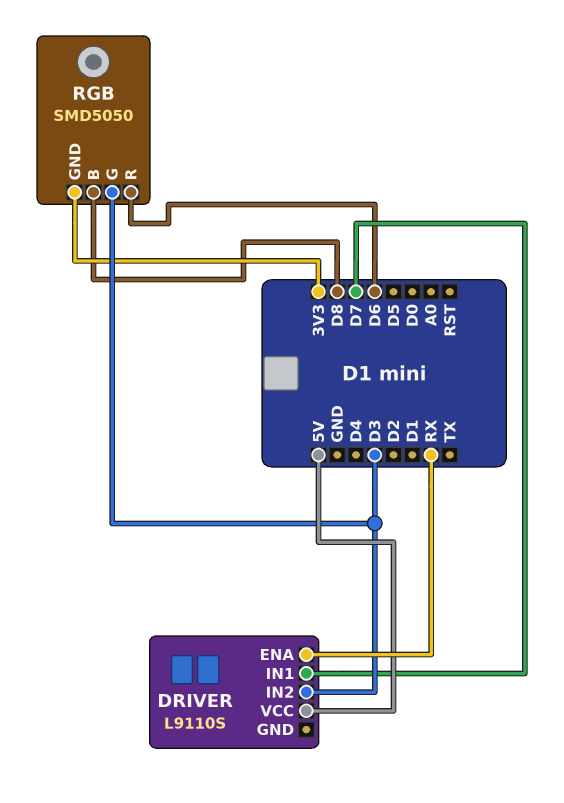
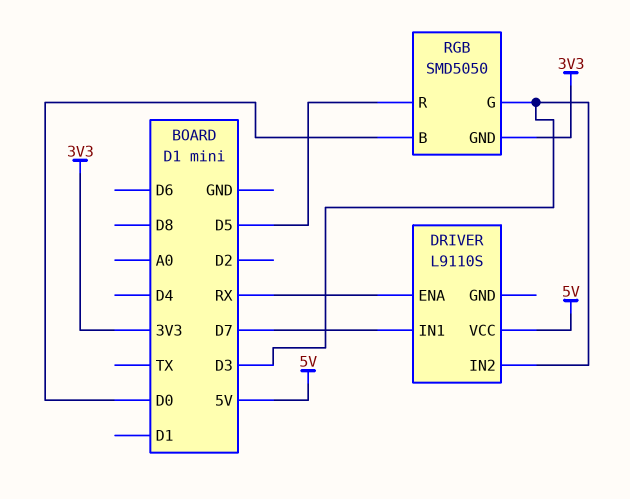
RGB pin B: D8 -> D0
RGB pin R: D6 -> D5

